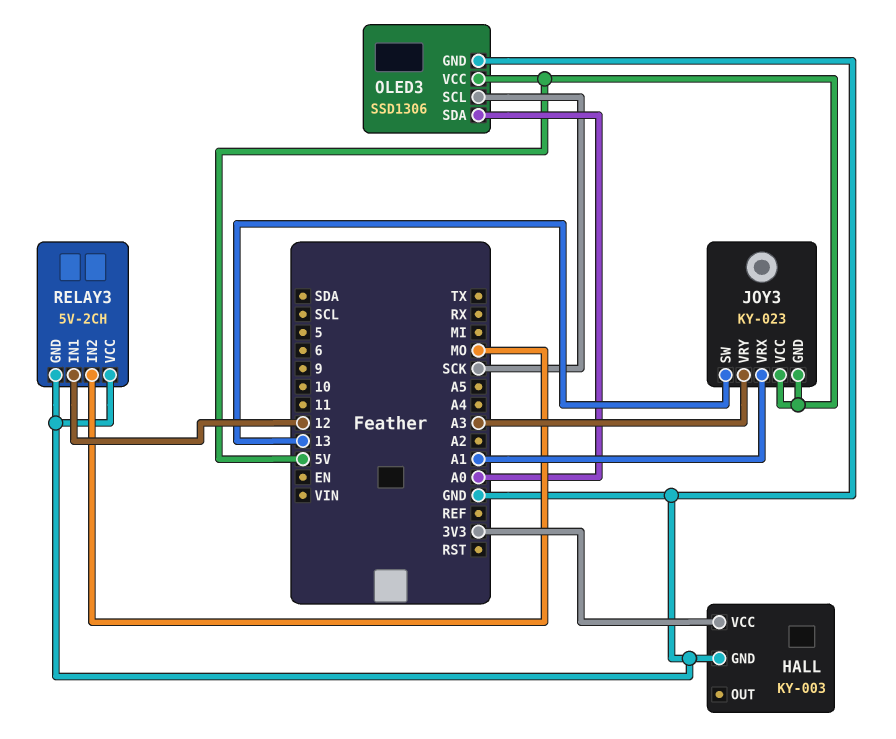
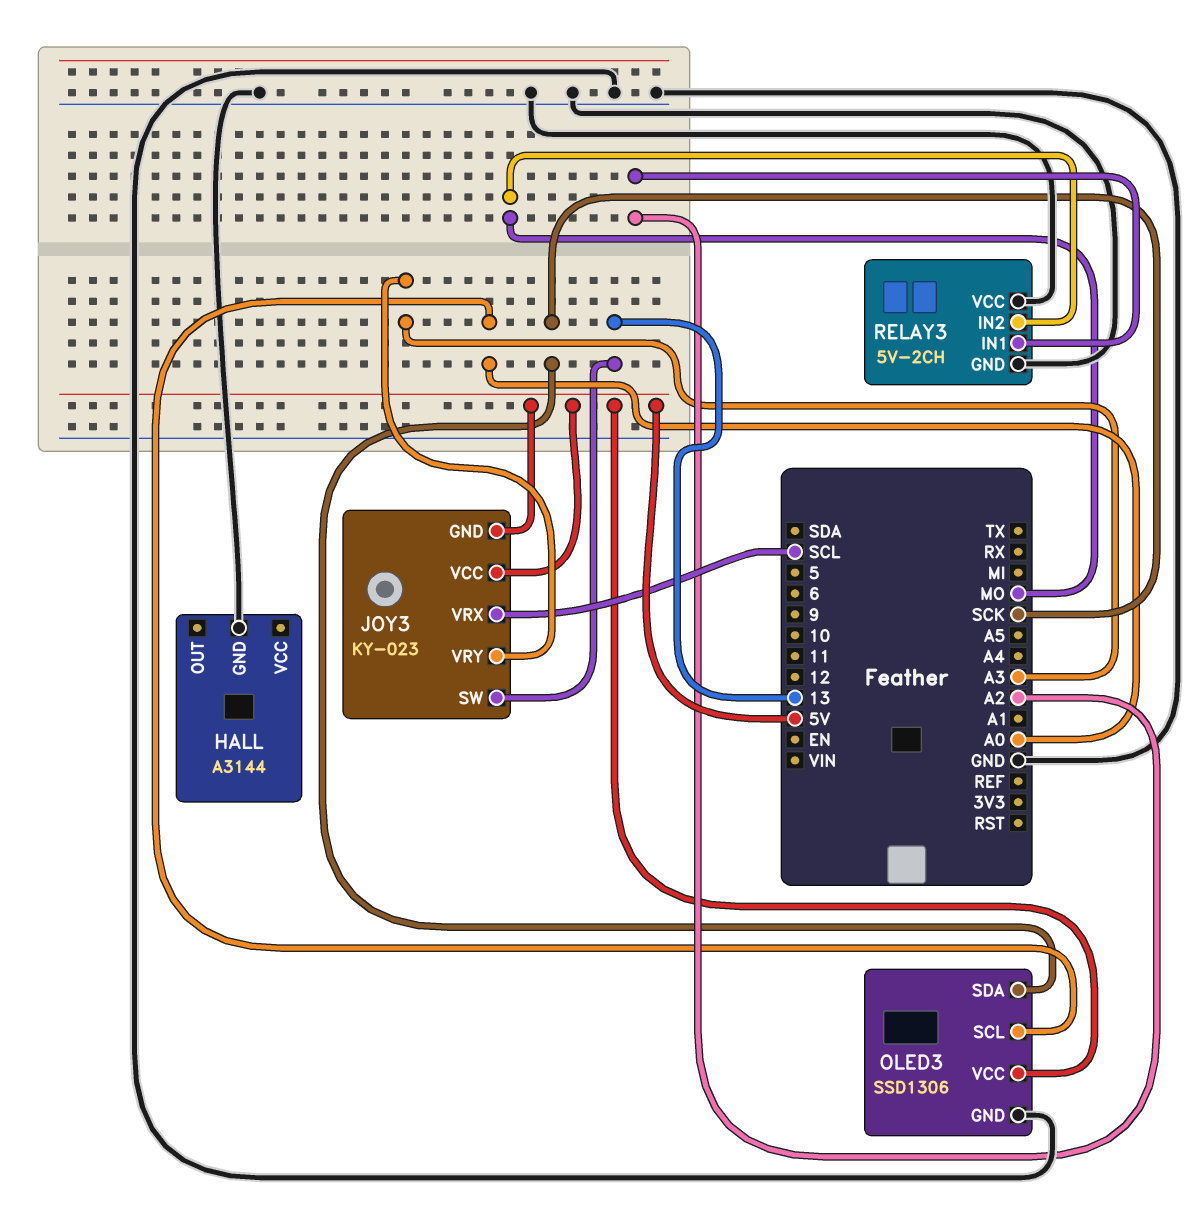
HALL: KY-003 -> A3144
HALL pin VCC: 3V3 -> none
JOY3 pin VRX: A1 -> SCL
OLED3 pin SCL: SCK -> A0
OLED3 pin SDA: A0 -> SCK
RELAY3 pin IN1: 12 -> A2

